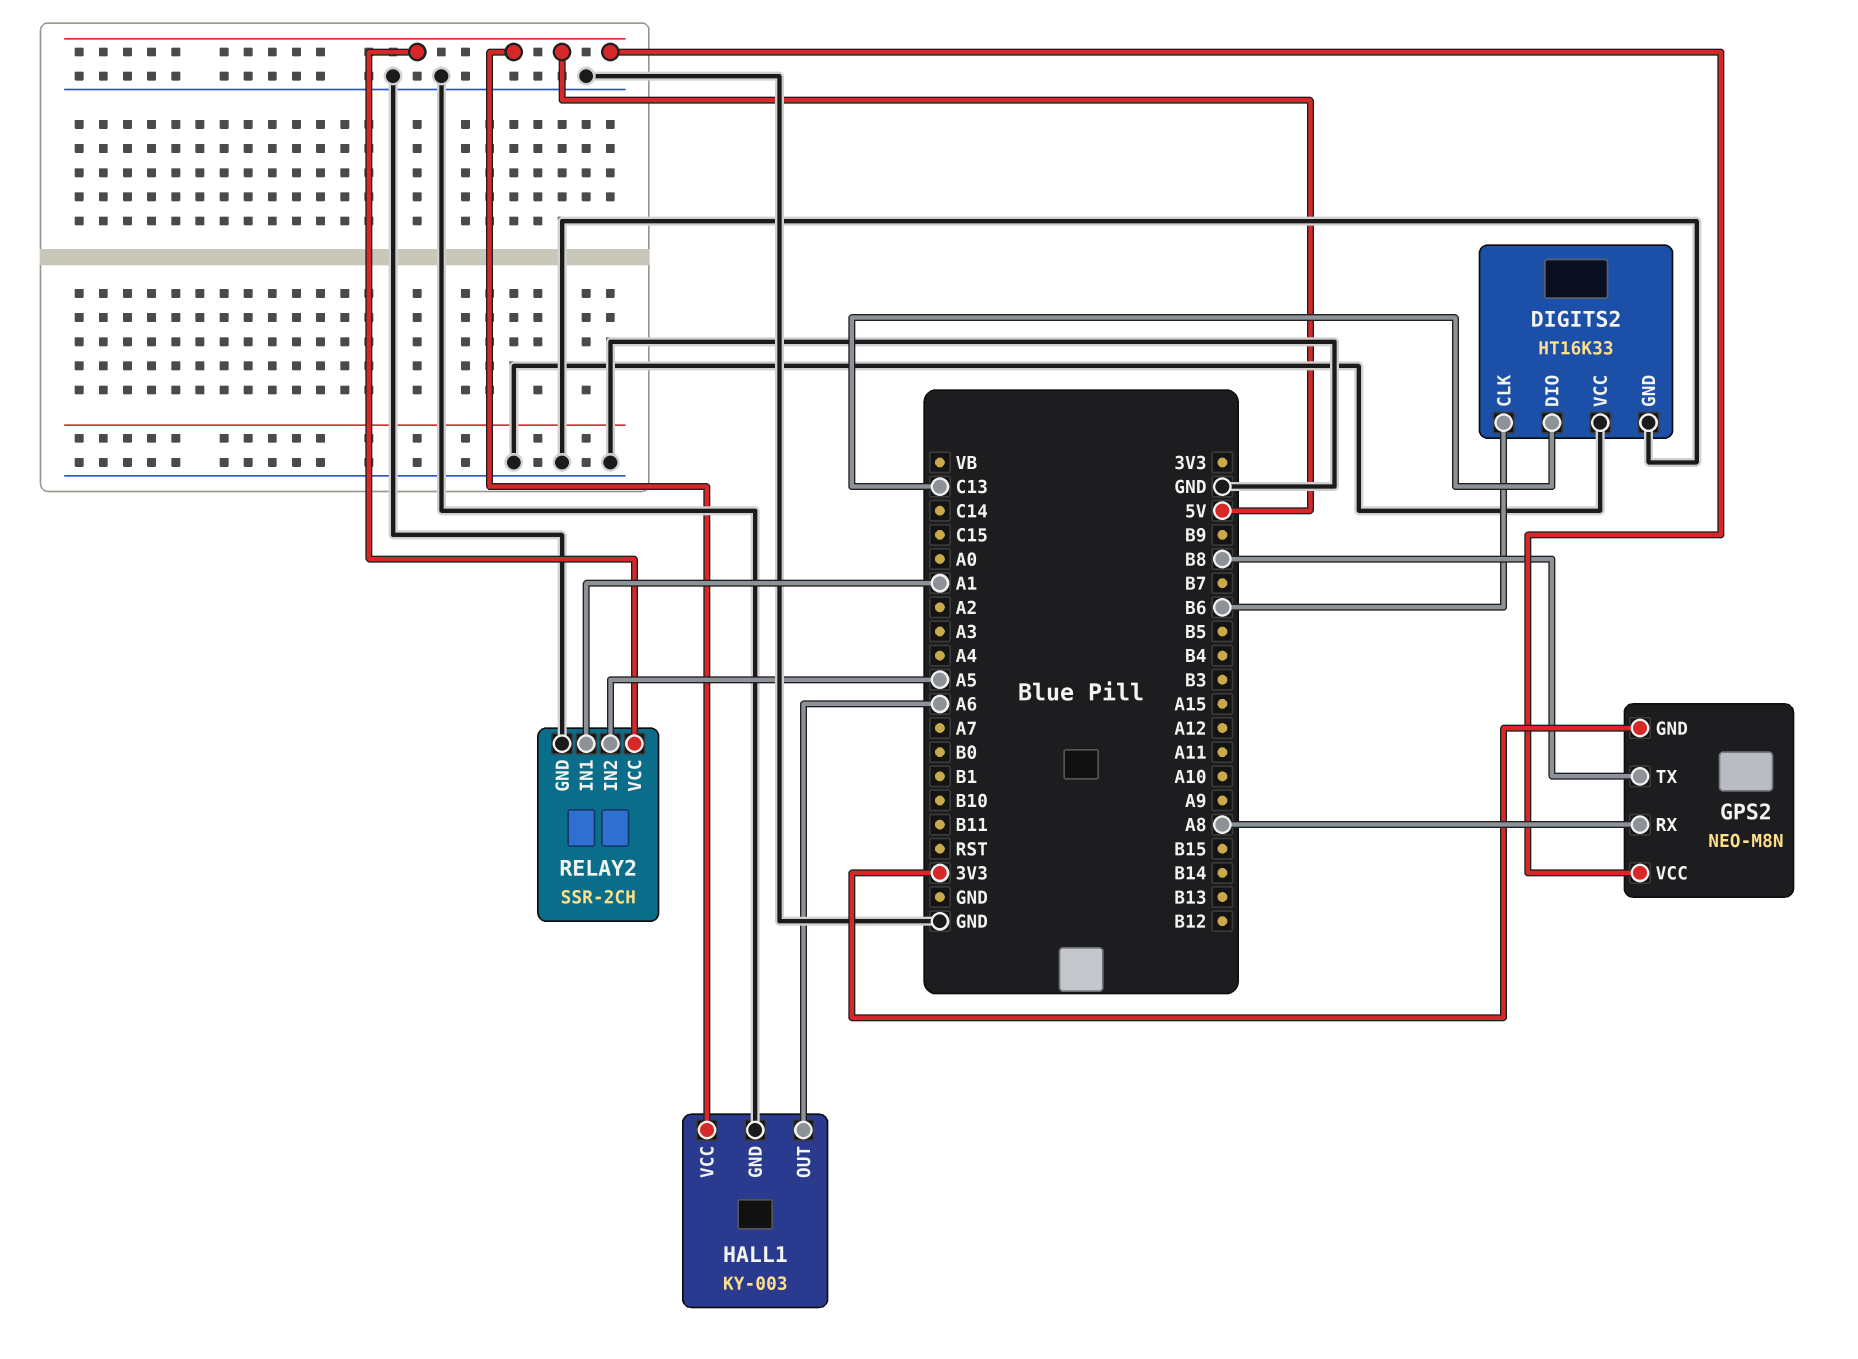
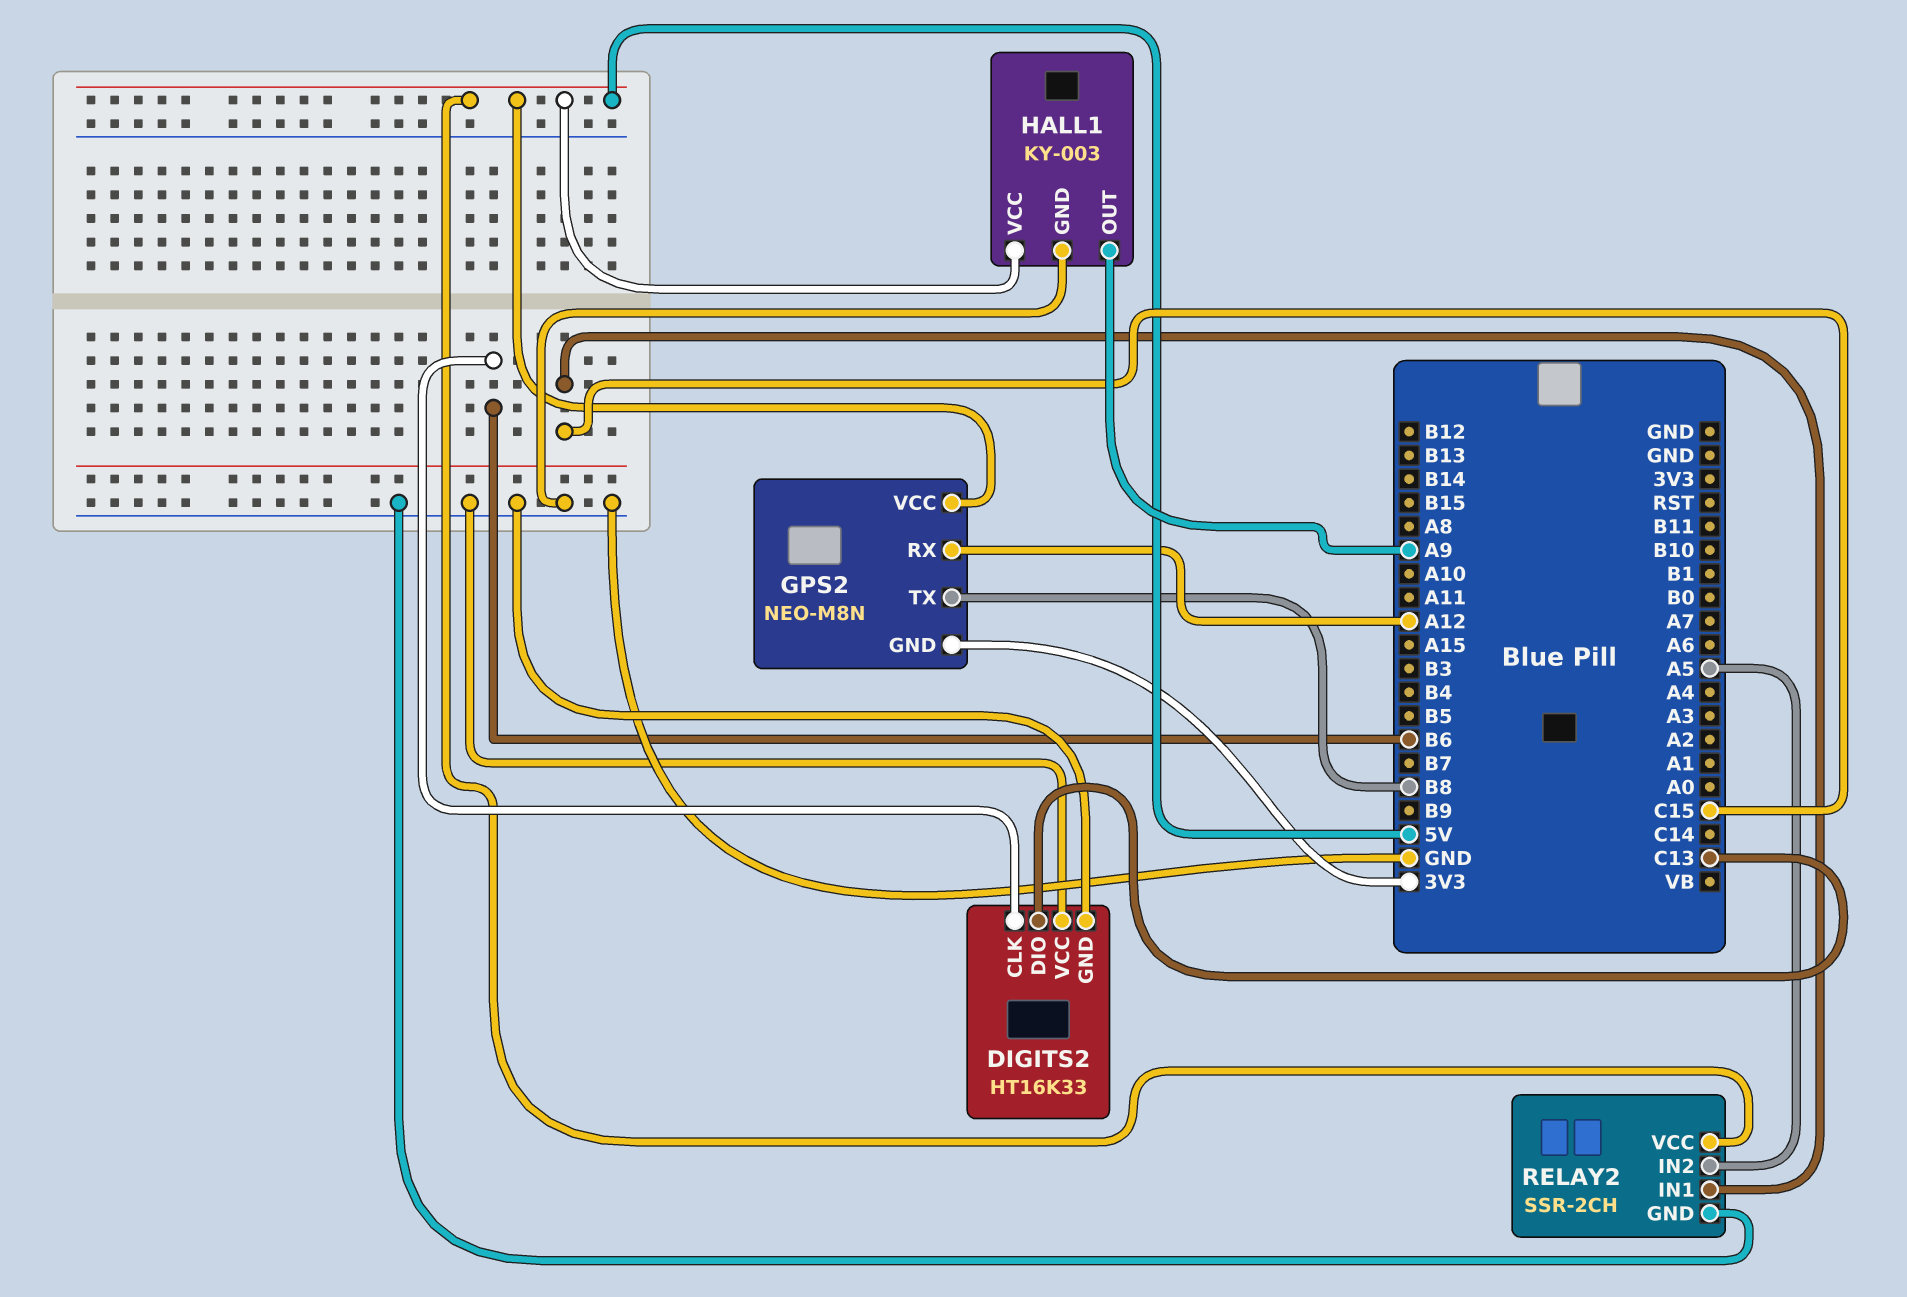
GPS2 pin RX: A8 -> A12
HALL1 pin OUT: A6 -> A9
RELAY2 pin IN1: A1 -> C15

